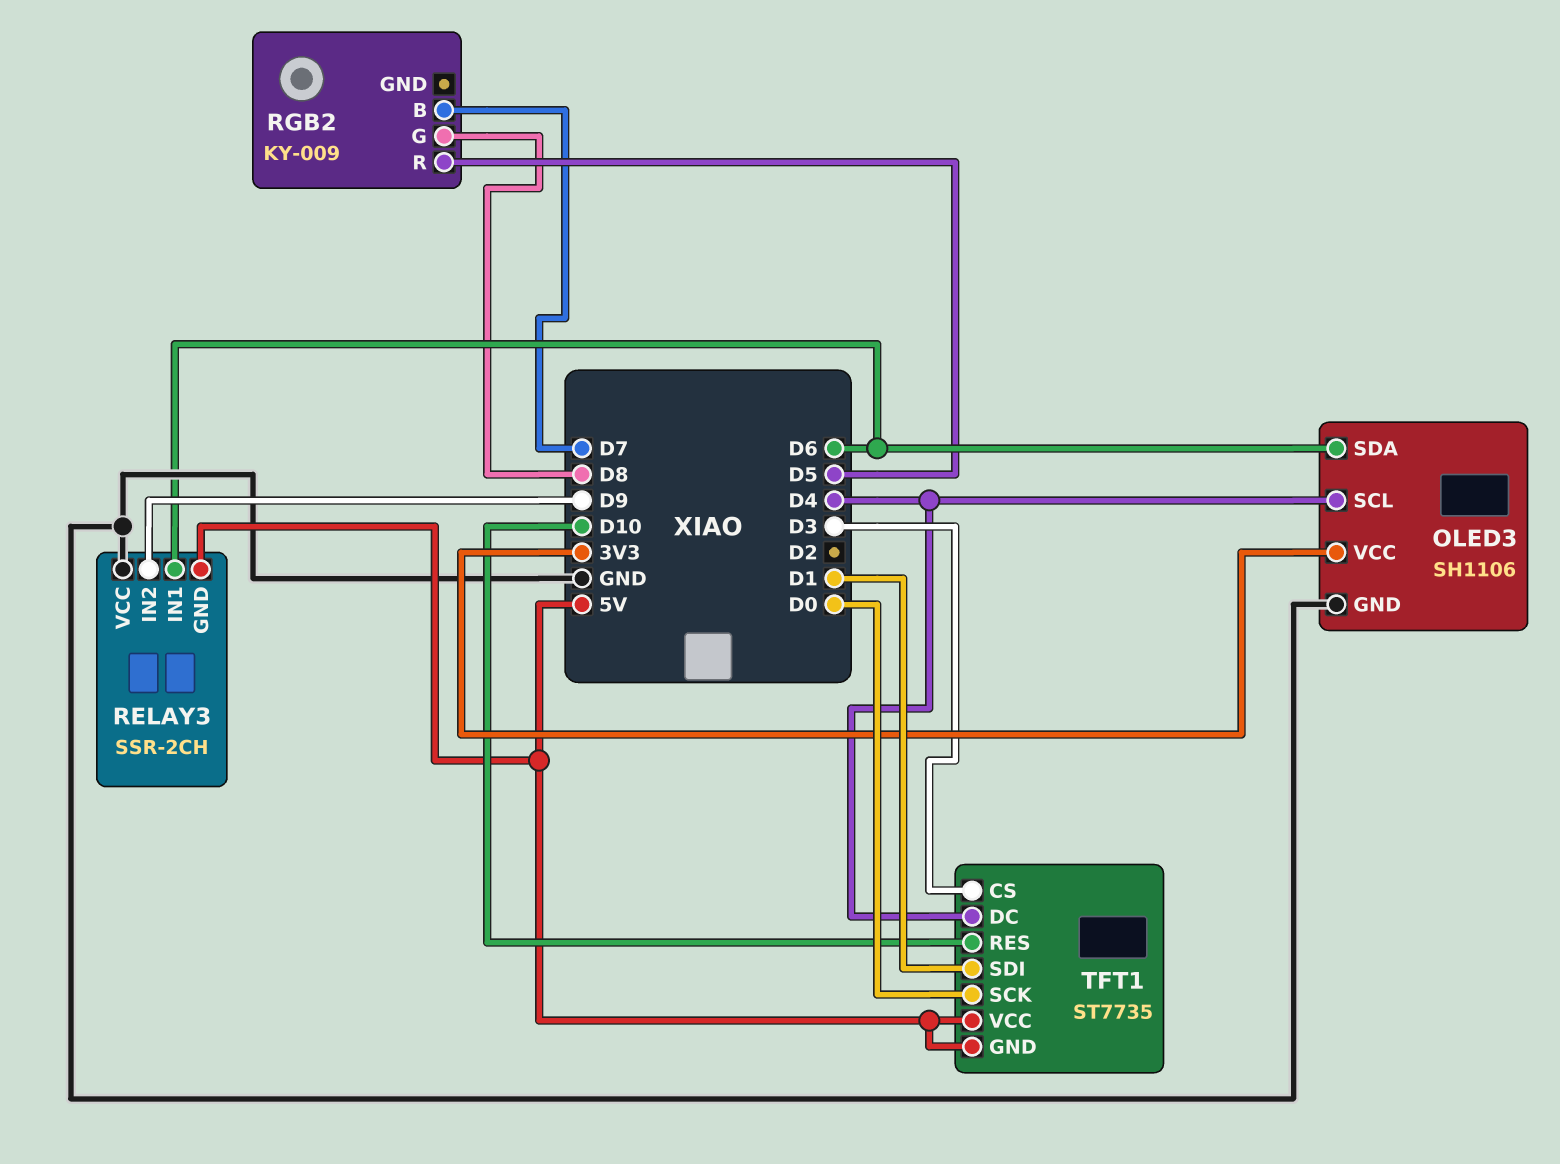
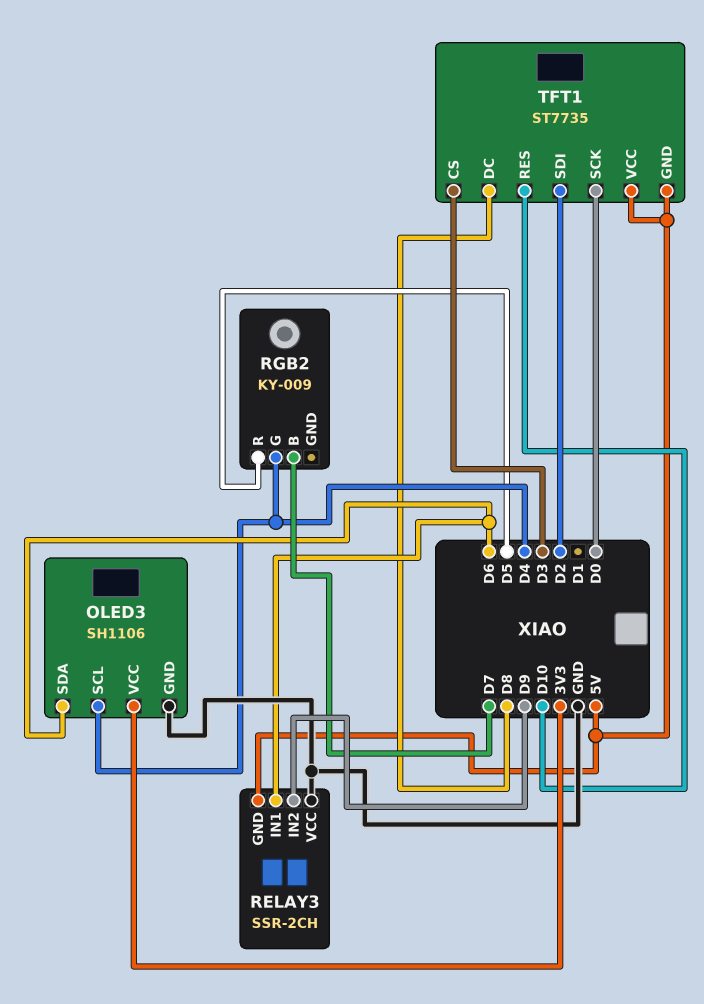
RGB2 pin G: D8 -> D4
TFT1 pin DC: D4 -> D8
TFT1 pin SDI: D1 -> D2

